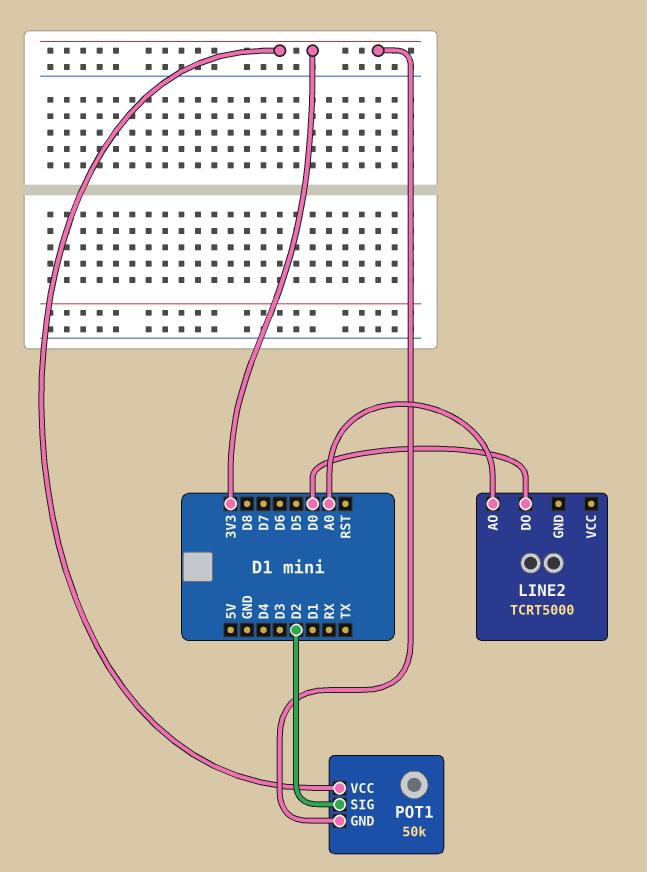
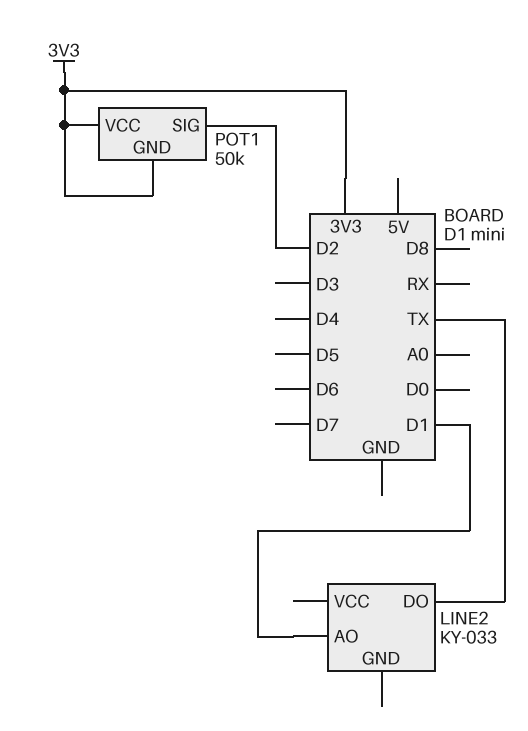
LINE2: TCRT5000 -> KY-033
LINE2 pin AO: A0 -> D1
LINE2 pin DO: D0 -> TX

